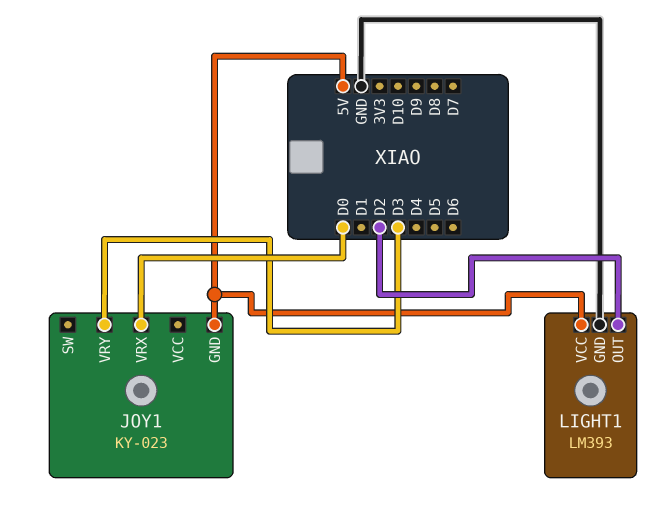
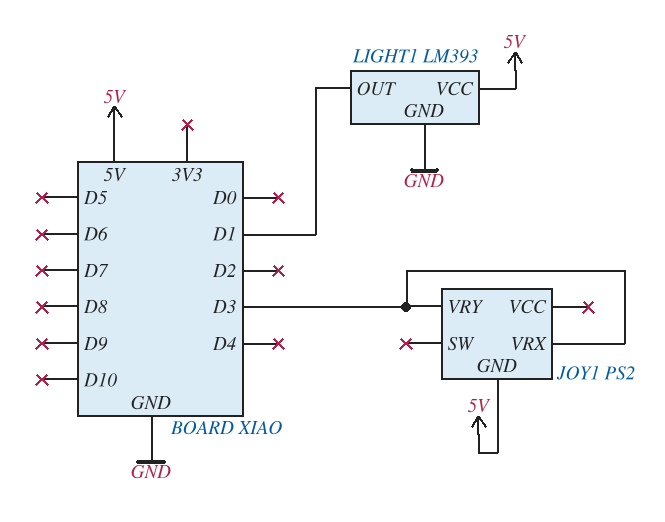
JOY1: KY-023 -> PS2
JOY1 pin VRX: D0 -> D3
LIGHT1 pin OUT: D2 -> D1

